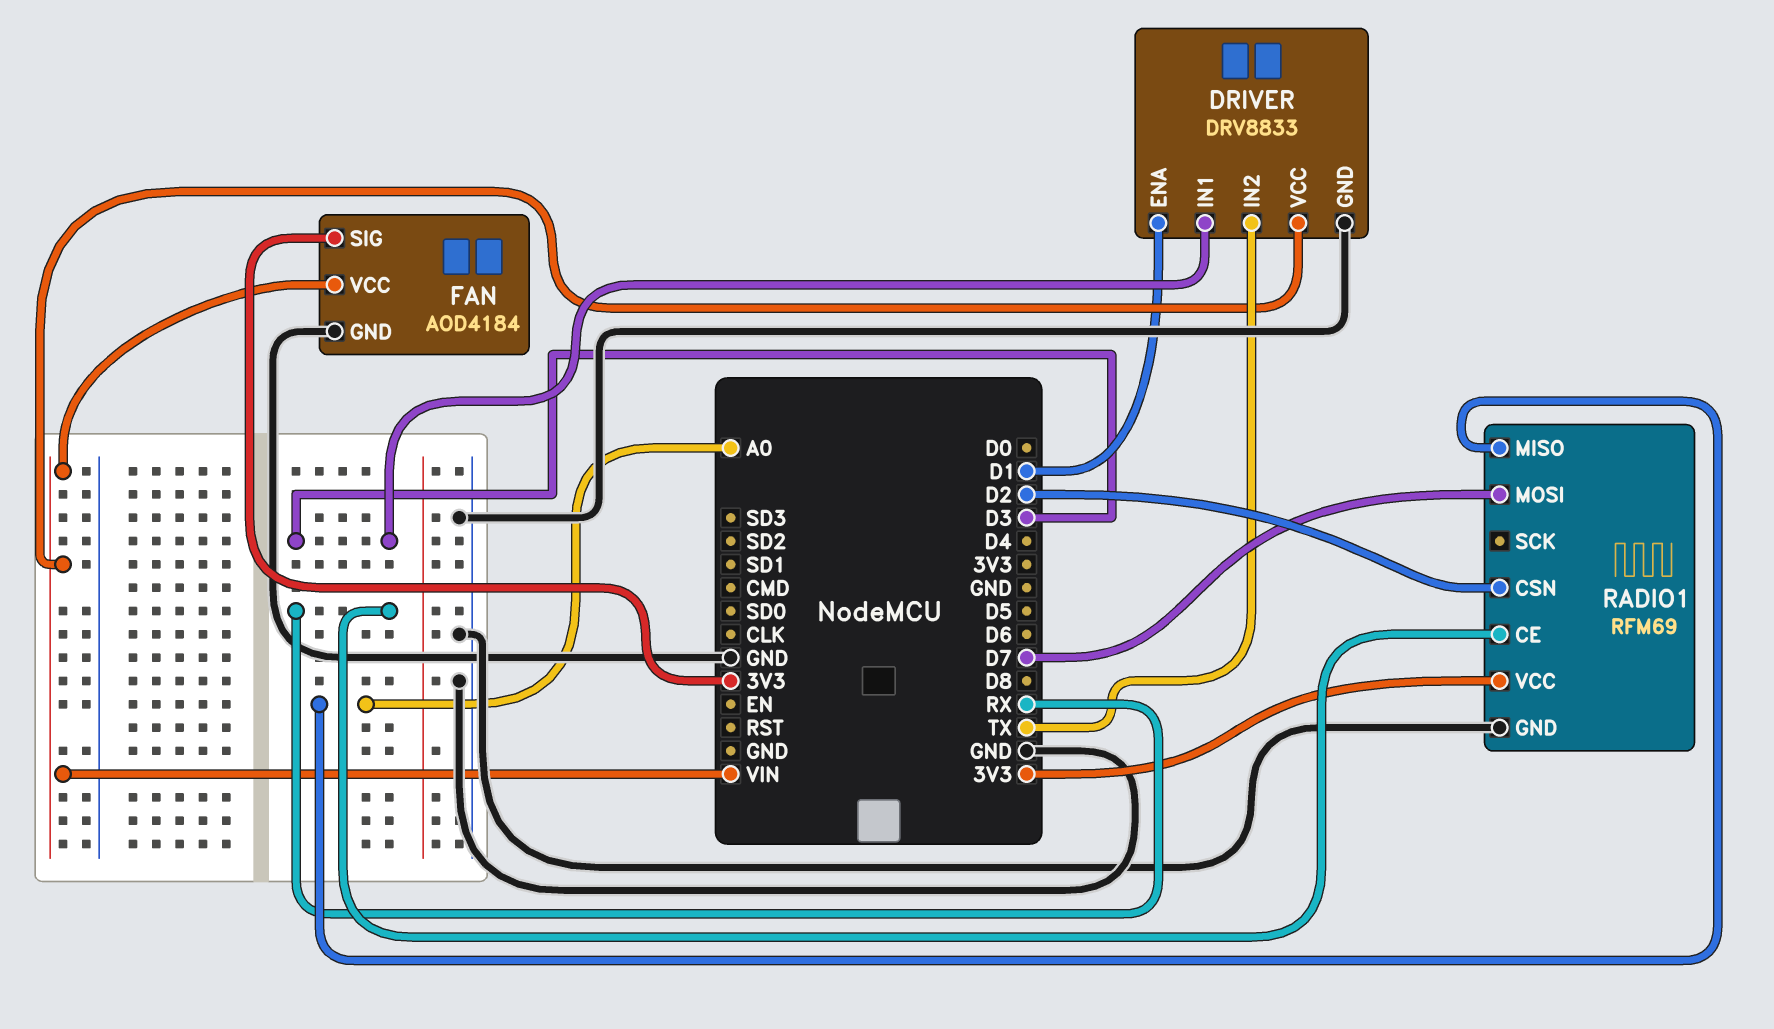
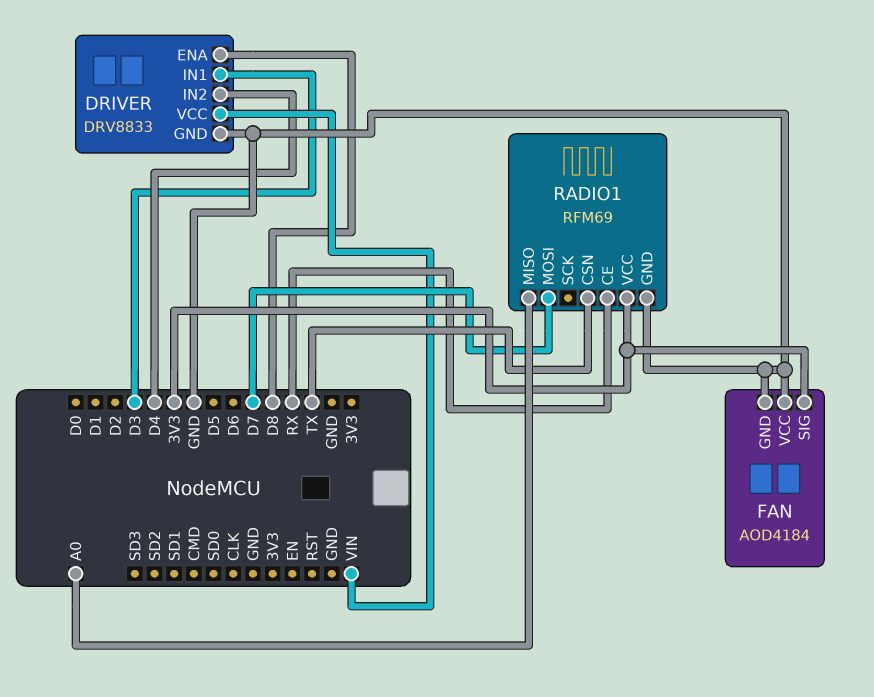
DRIVER pin ENA: D1 -> D8
DRIVER pin IN2: TX -> D4
FAN pin VCC: VIN -> GND
RADIO1 pin CSN: D2 -> TX

